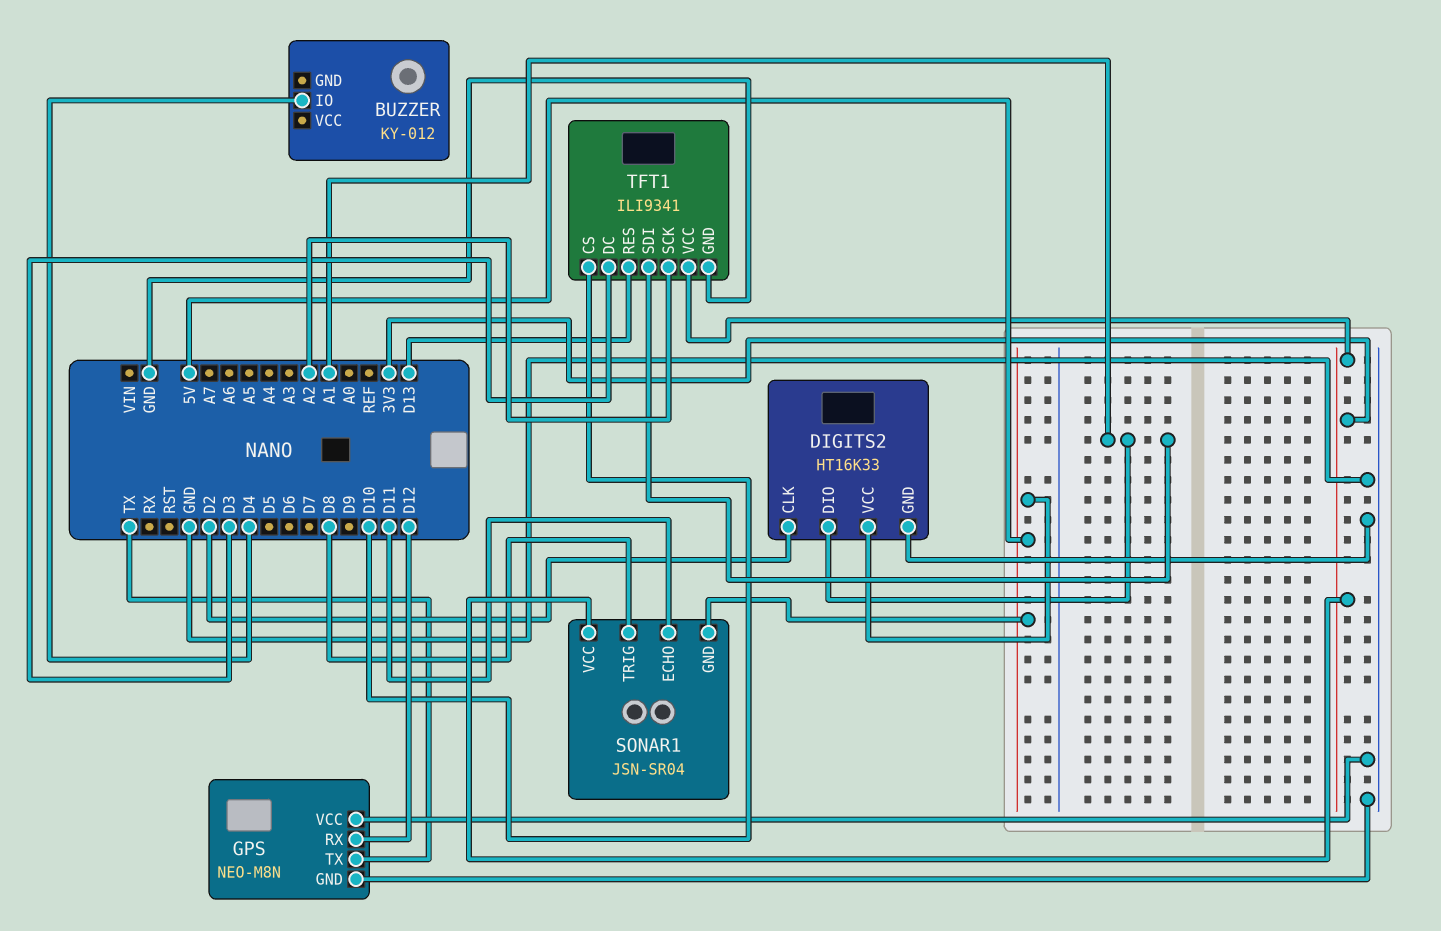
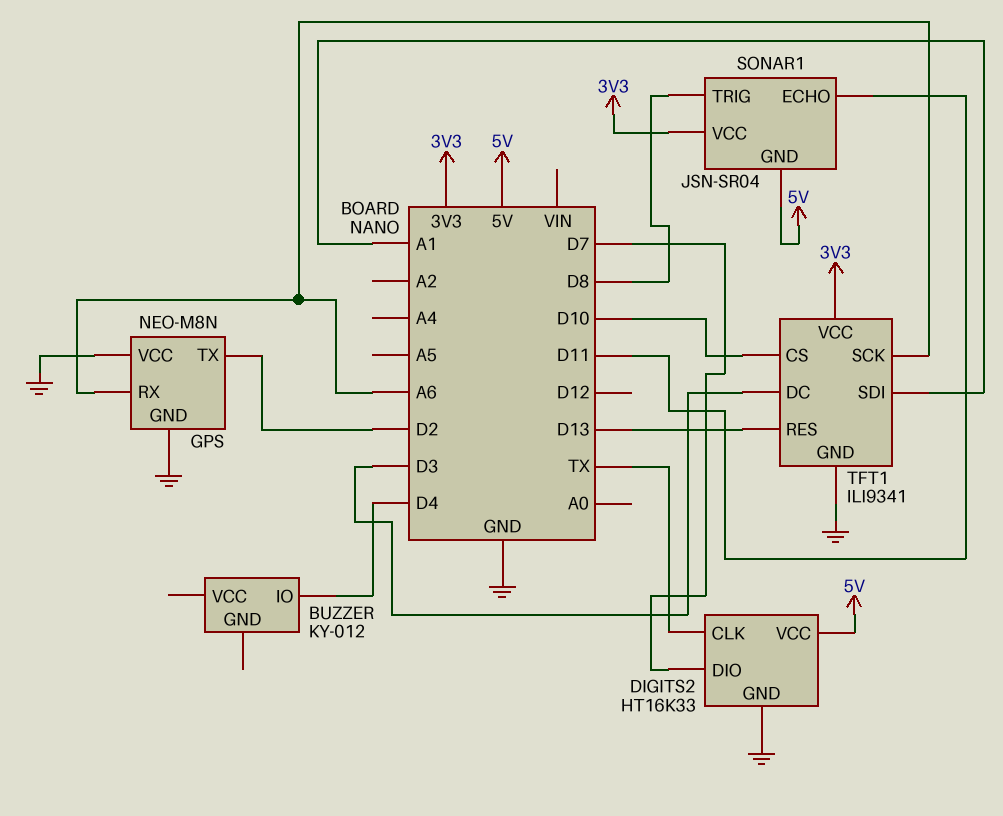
DIGITS2 pin CLK: D2 -> TX
DIGITS2 pin DIO: A1 -> D7
GPS pin RX: D12 -> A6
GPS pin TX: TX -> D2
TFT1 pin SCK: A2 -> A6

